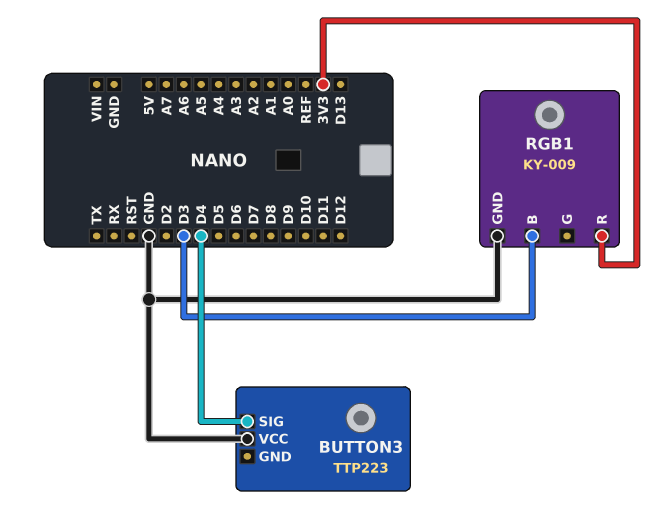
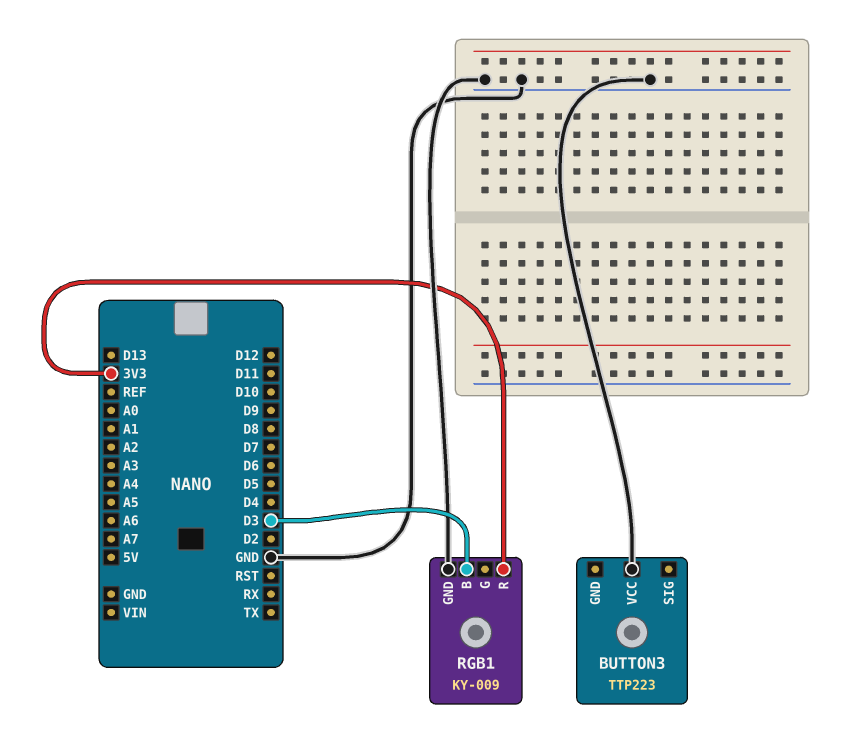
BUTTON3 pin SIG: D4 -> none

